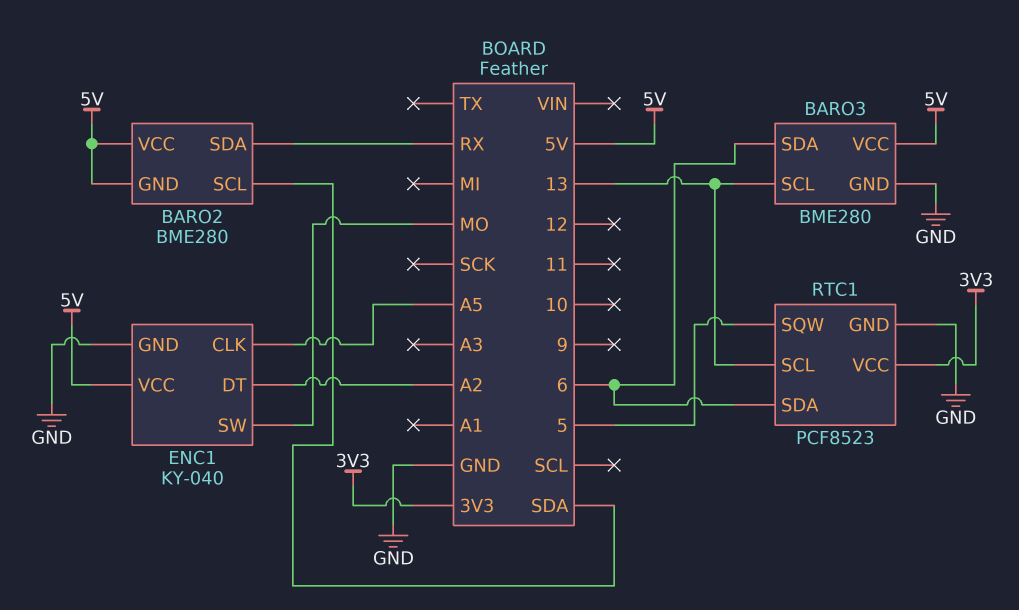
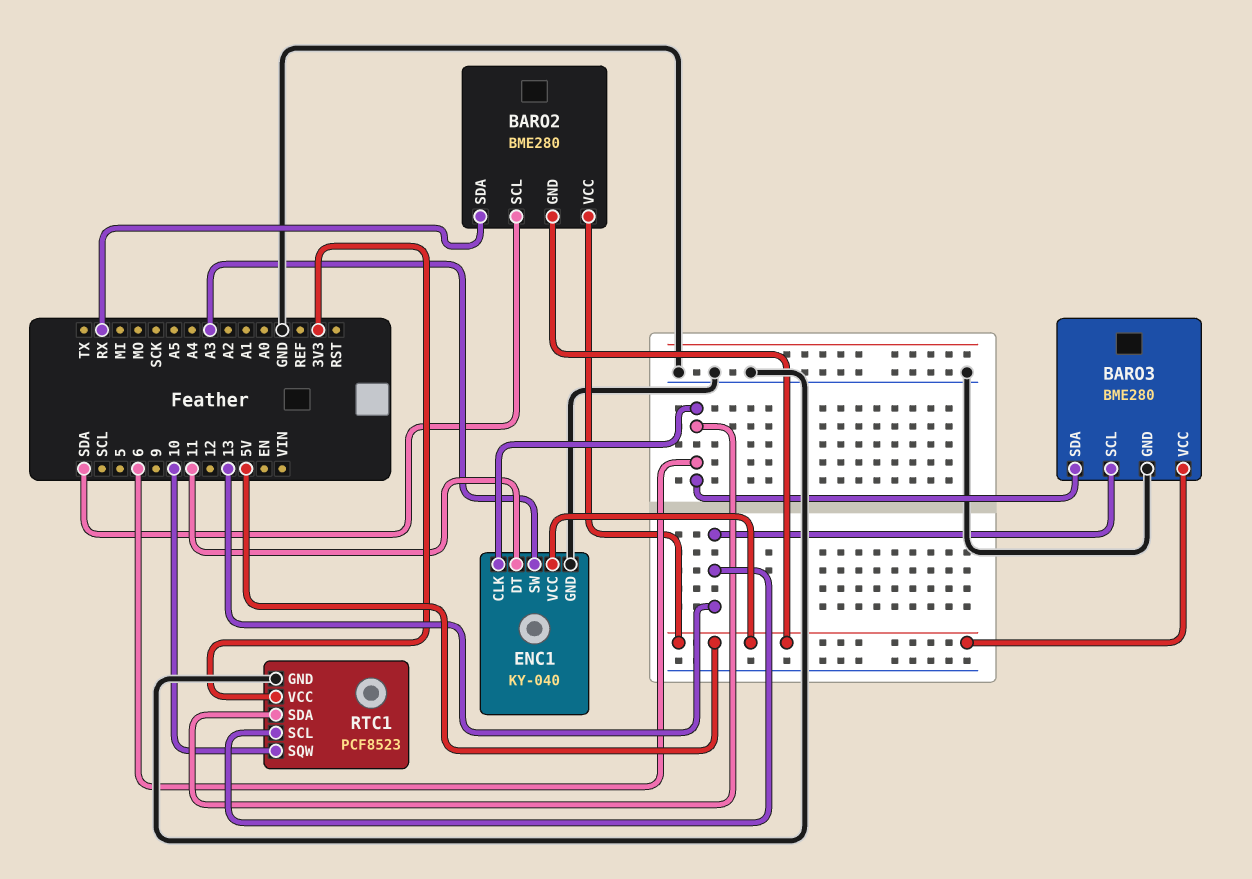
ENC1 pin CLK: A5 -> 6
ENC1 pin DT: A2 -> 11
ENC1 pin SW: MO -> A3
RTC1 pin SQW: 5 -> 10

